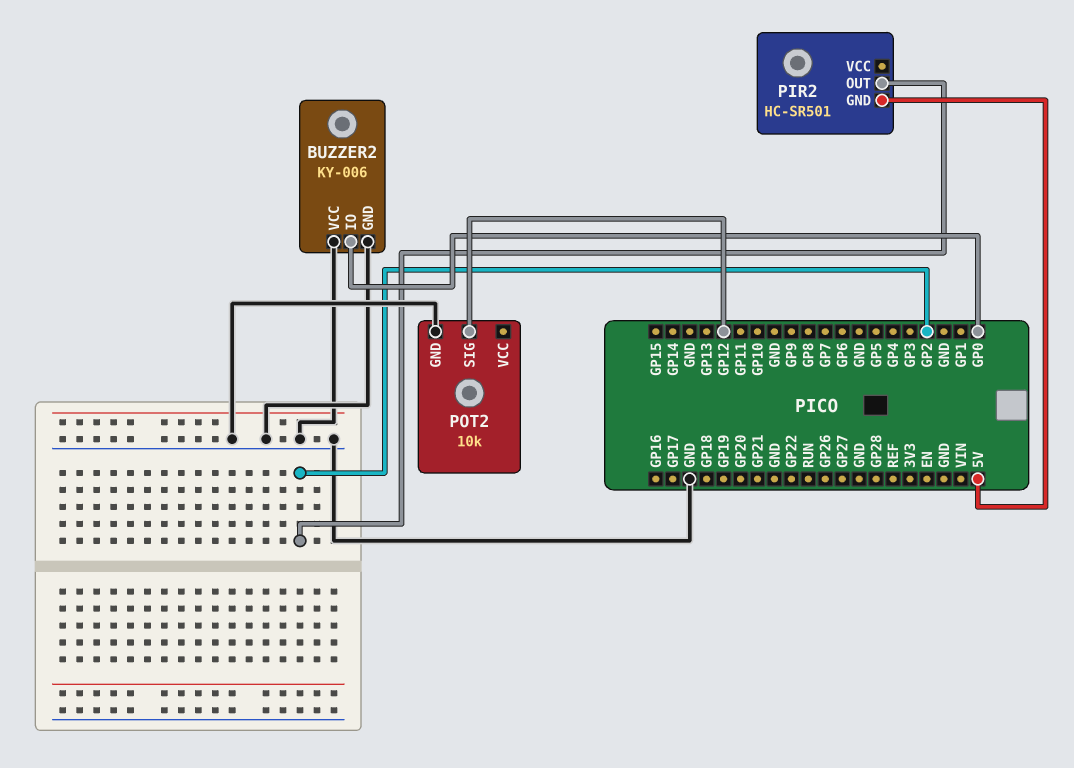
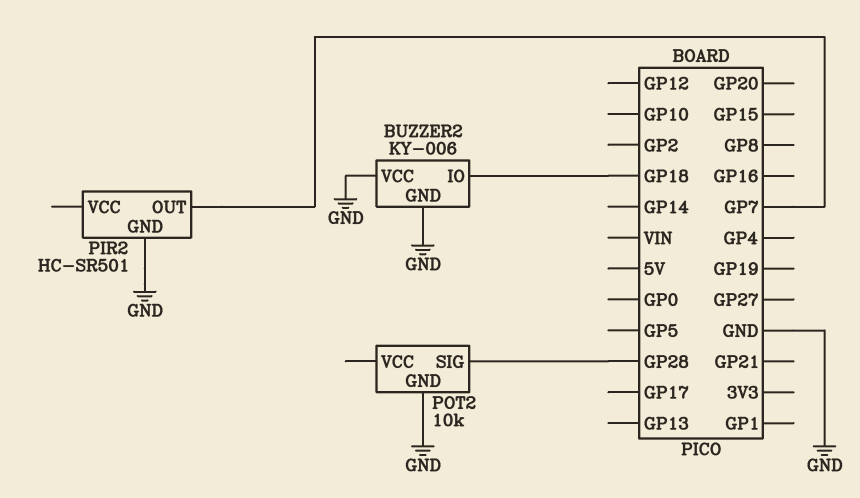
BUZZER2 pin IO: GP0 -> GP18
PIR2 pin GND: 5V -> GND
PIR2 pin OUT: GP2 -> GP7
POT2 pin SIG: GP12 -> GP28

